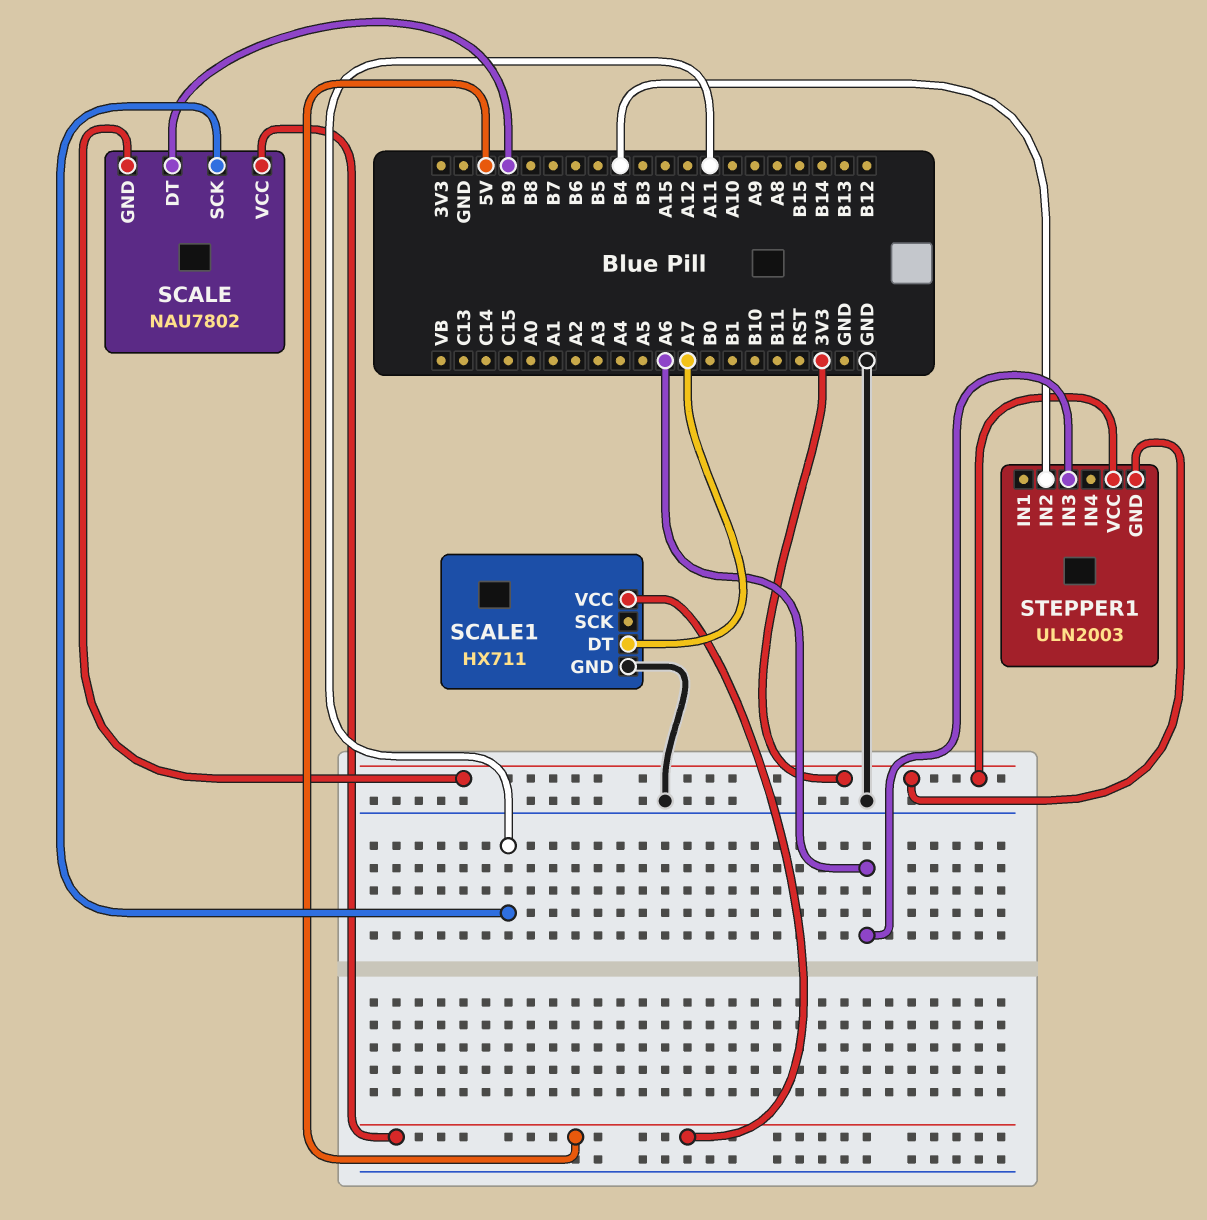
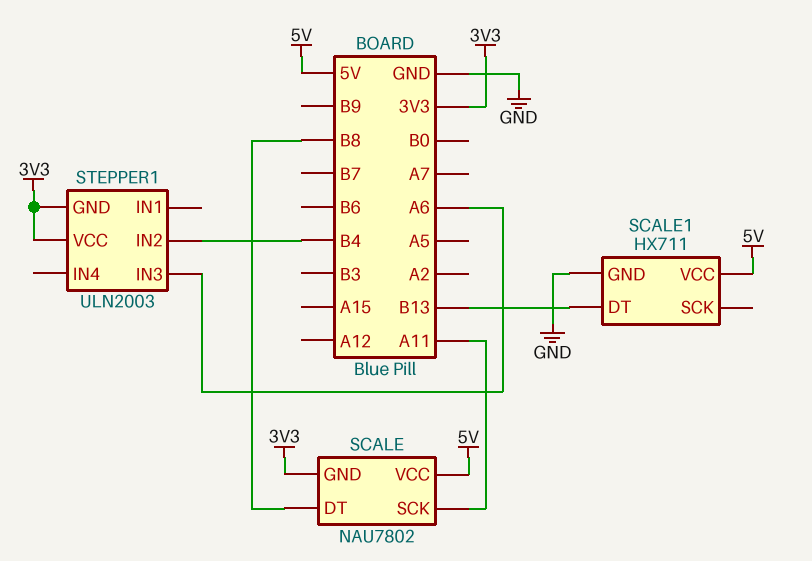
SCALE pin DT: B9 -> B8
SCALE1 pin DT: A7 -> B13

